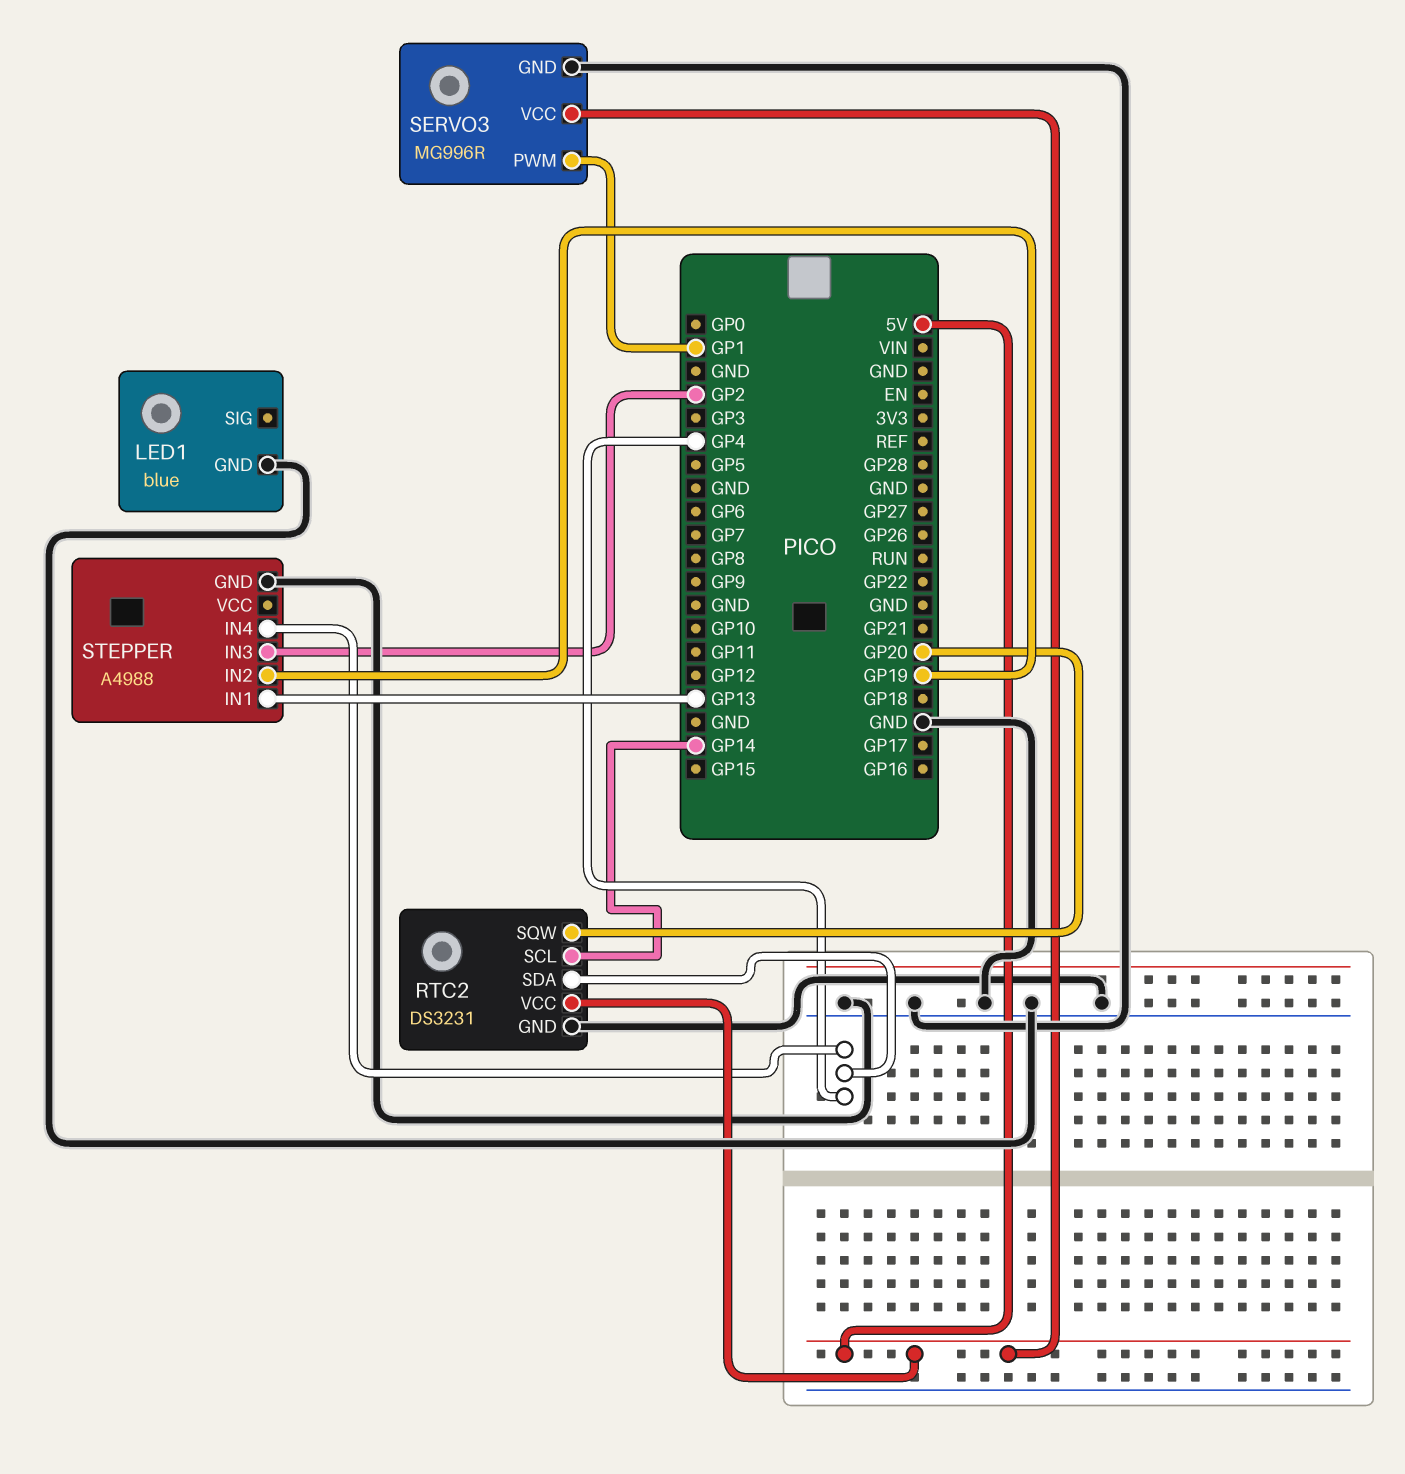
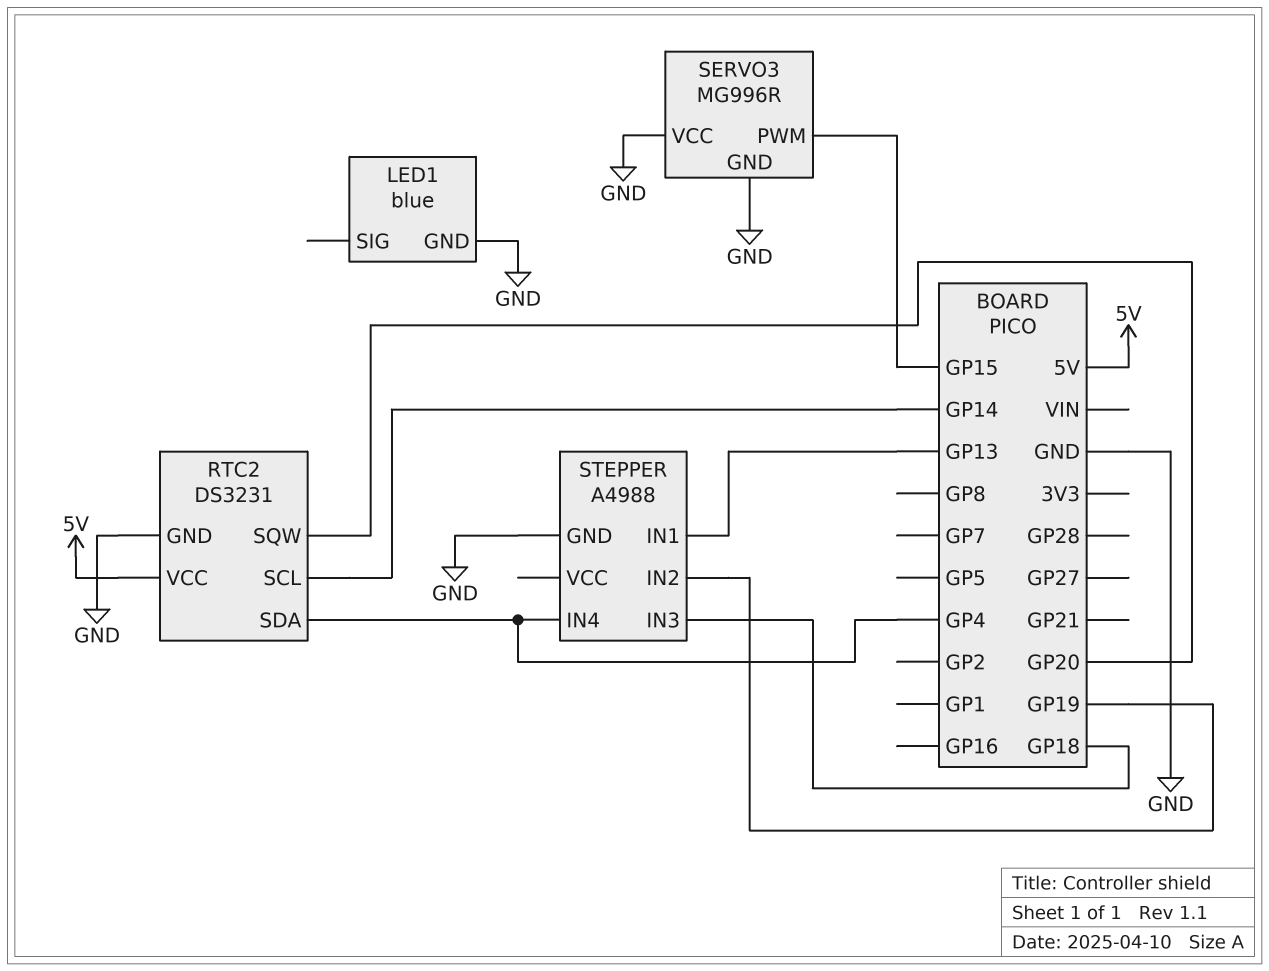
SERVO3 pin PWM: GP1 -> GP15
SERVO3 pin VCC: 5V -> GND
STEPPER pin IN3: GP2 -> GP18

